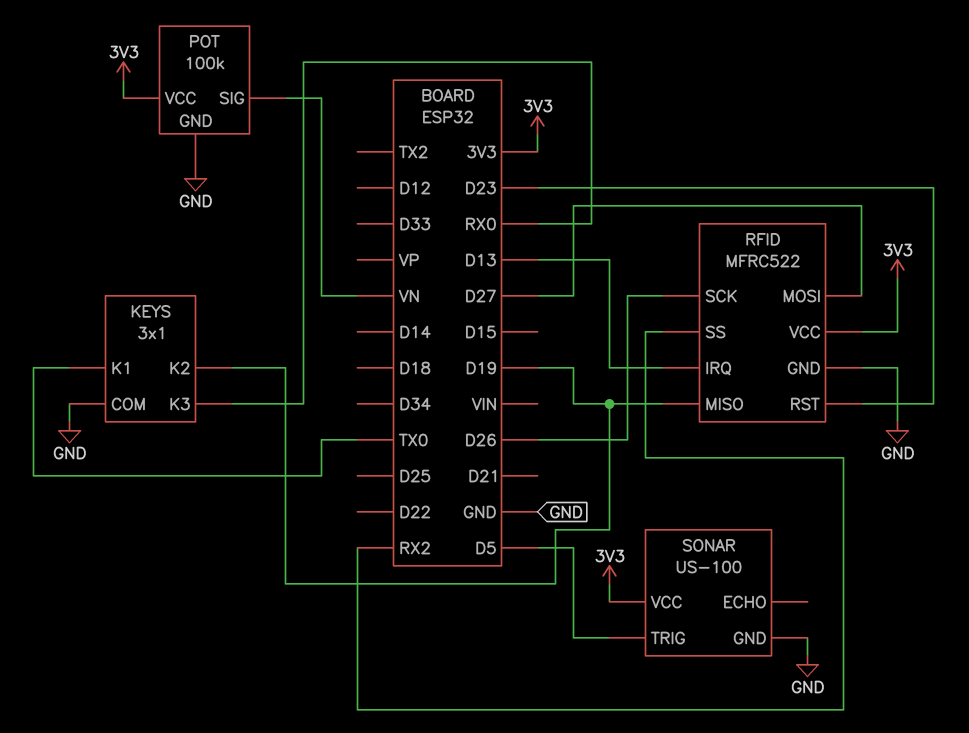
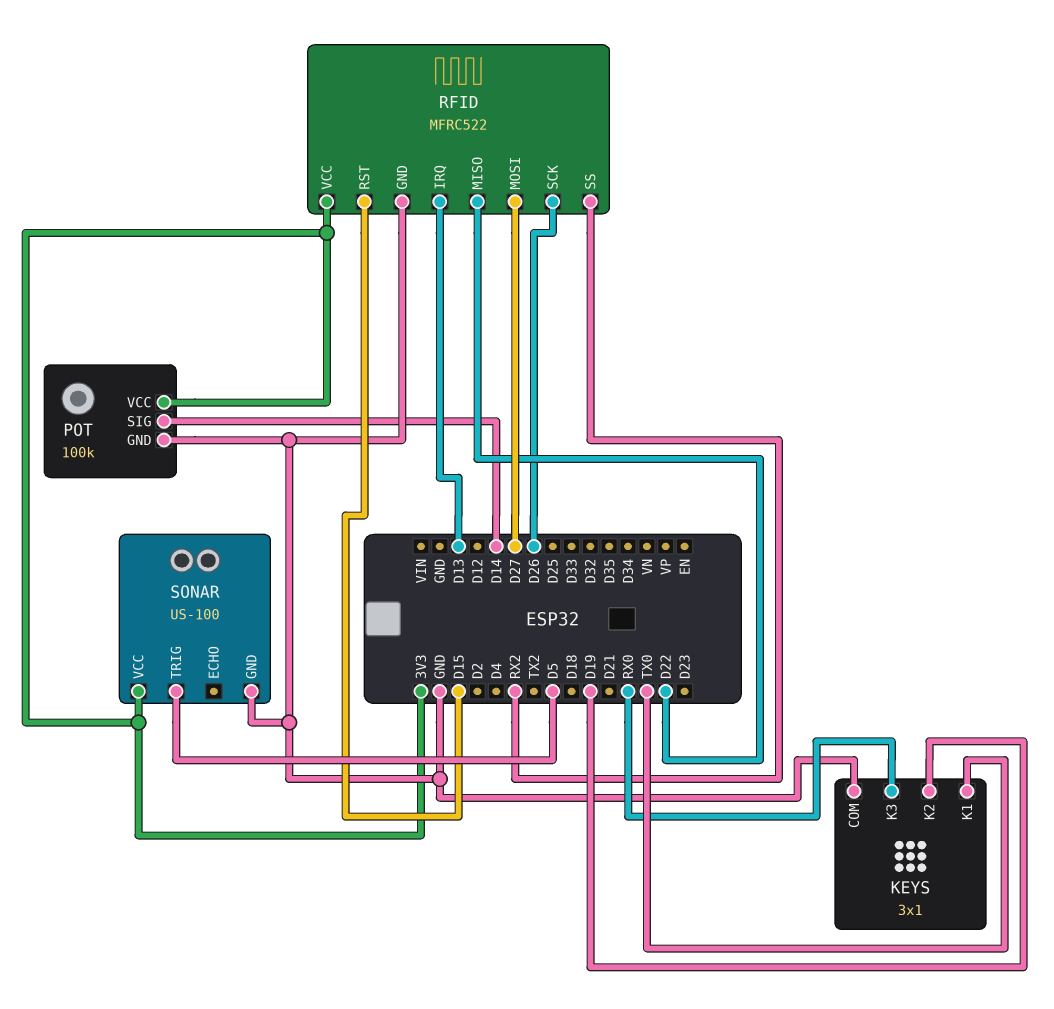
POT pin SIG: VN -> D14
RFID pin MISO: D19 -> D22
RFID pin RST: D23 -> D15

